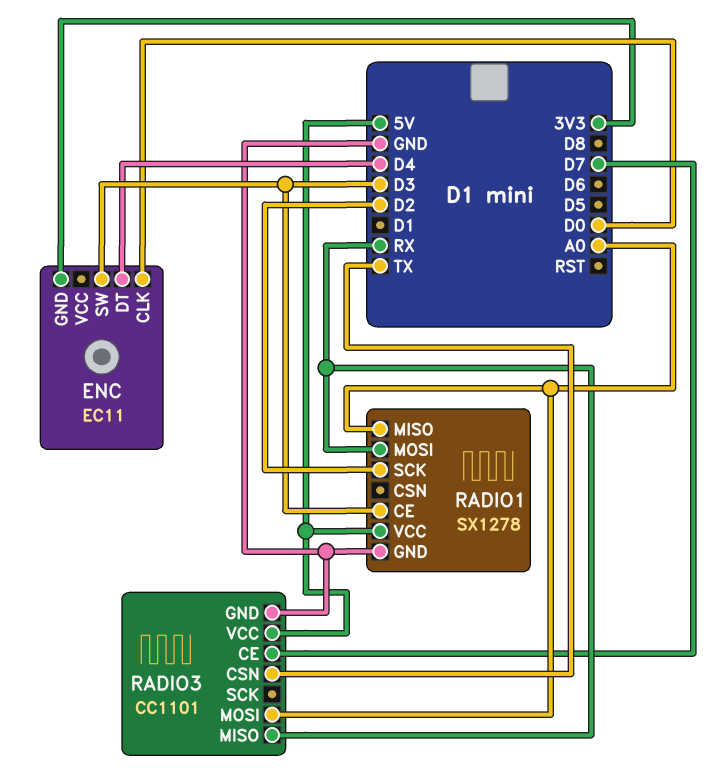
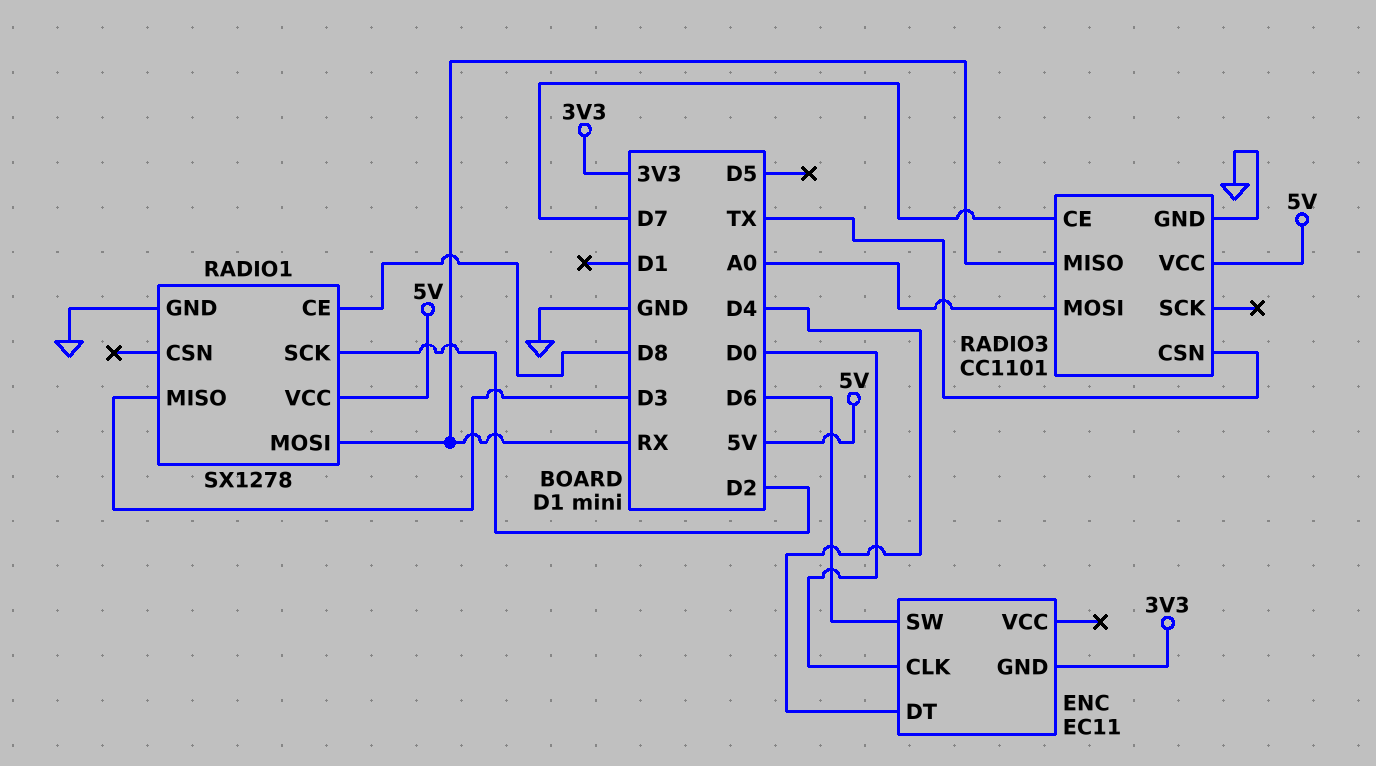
ENC pin SW: D3 -> D6
RADIO1 pin CE: D3 -> D8
RADIO1 pin MISO: A0 -> D3

